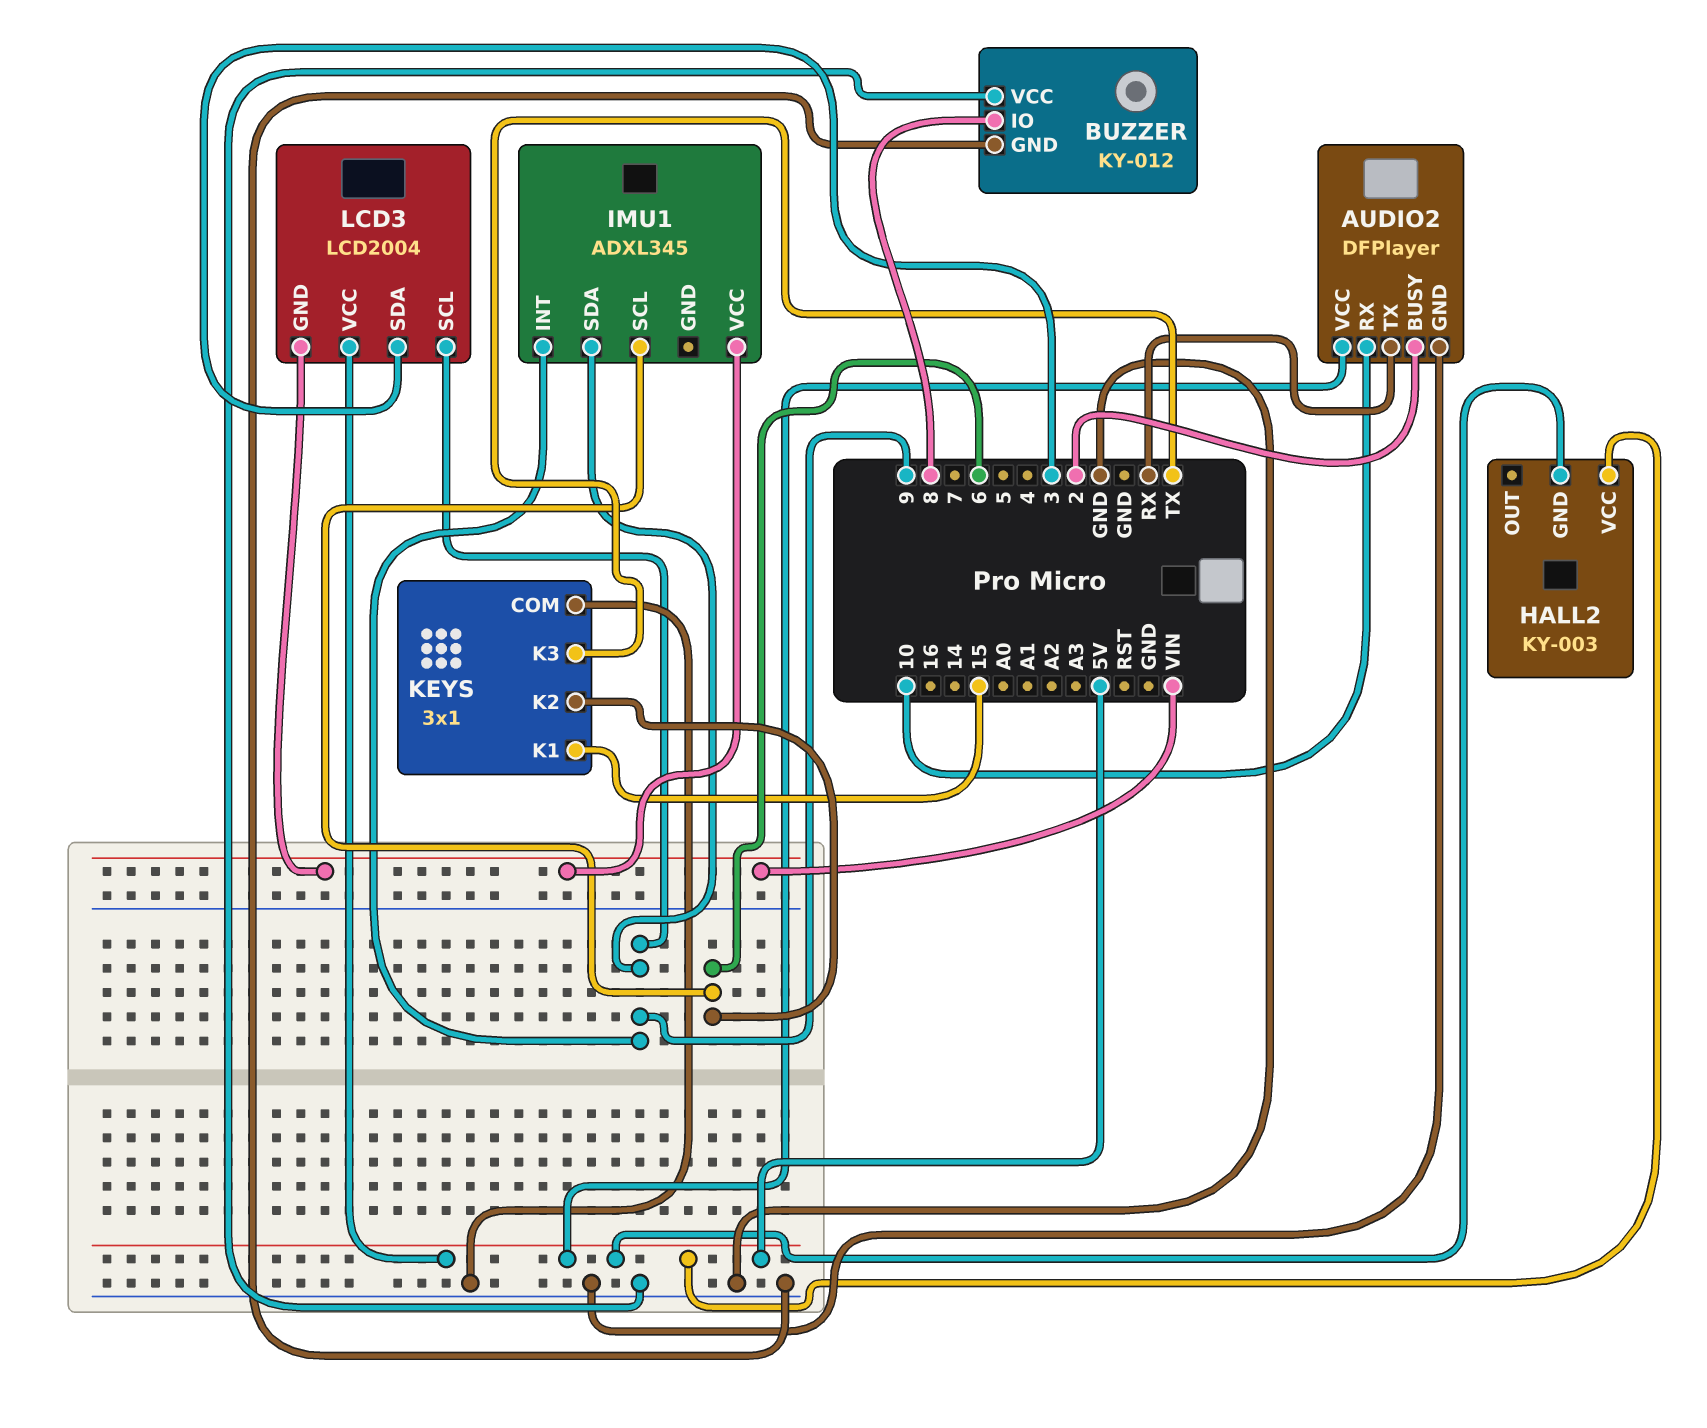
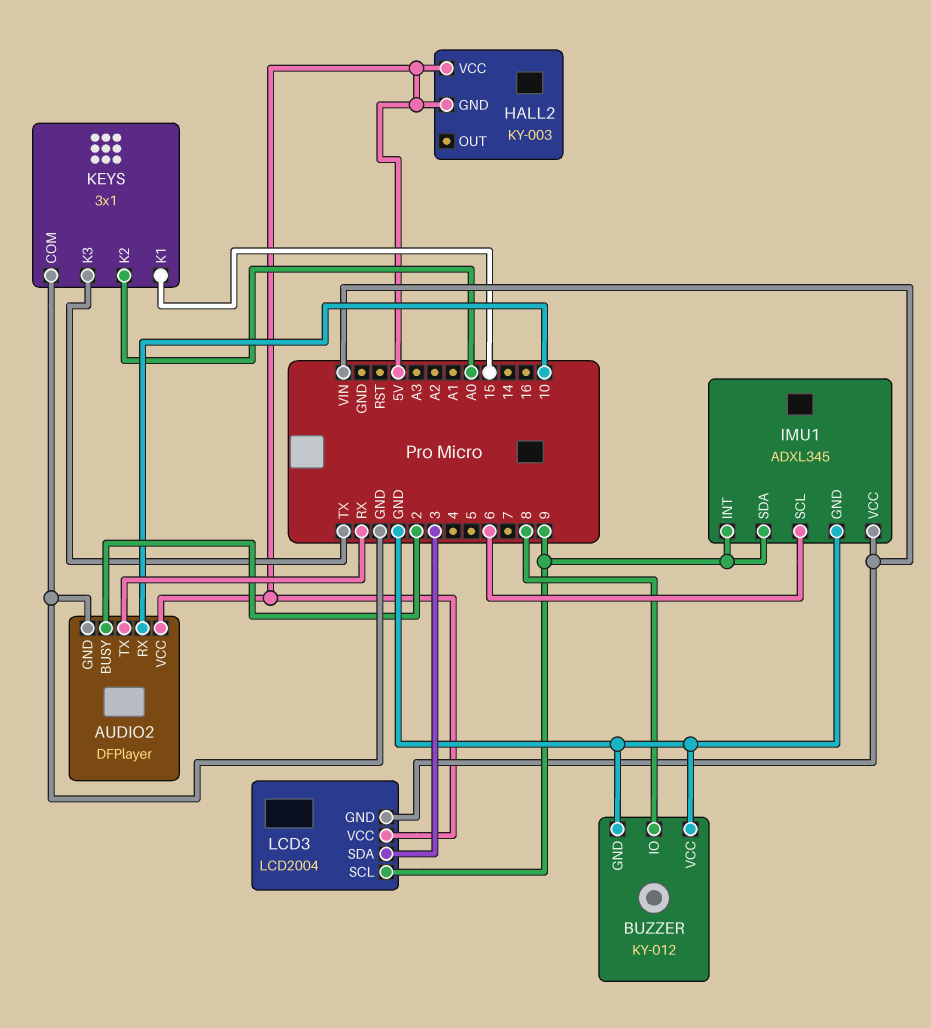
IMU1 pin GND: none -> GND
KEYS pin K2: 6 -> A0

